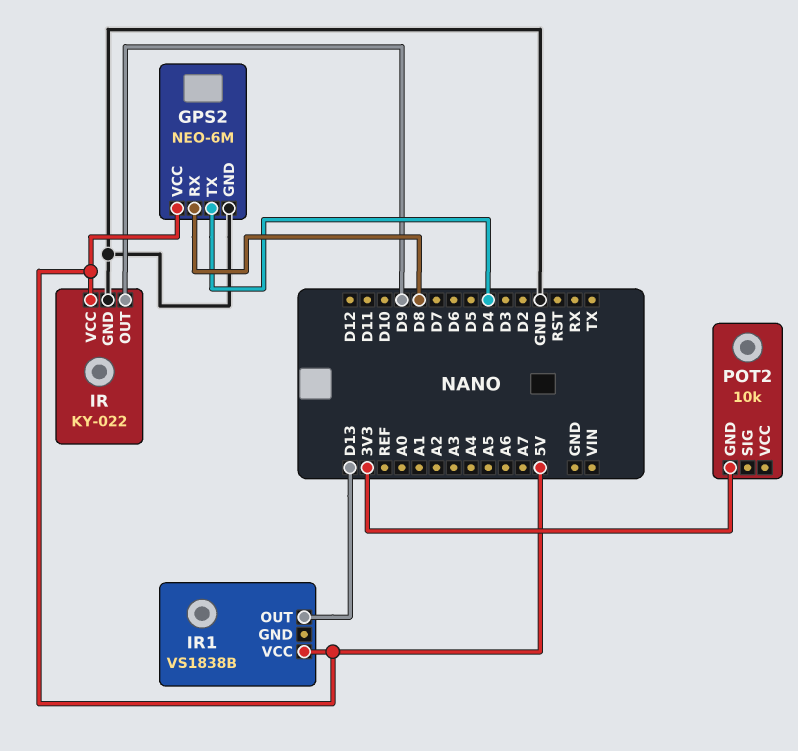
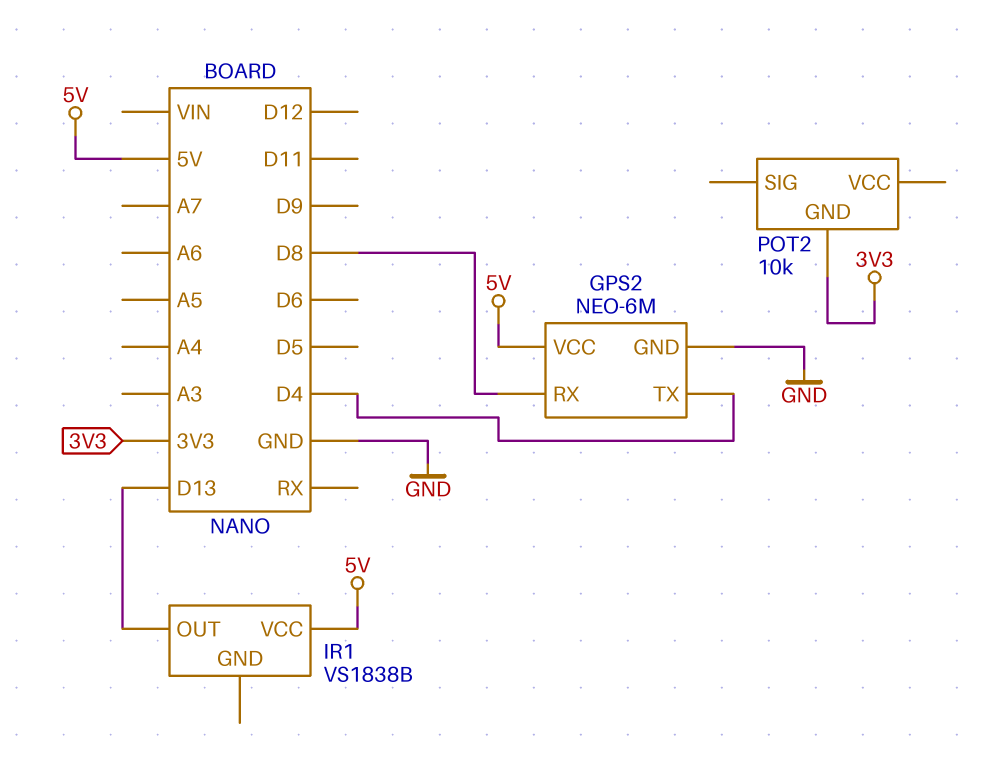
IR: KY-022 -> none
IR pin GND: GND -> none
IR pin OUT: D9 -> none
IR pin VCC: 5V -> none

